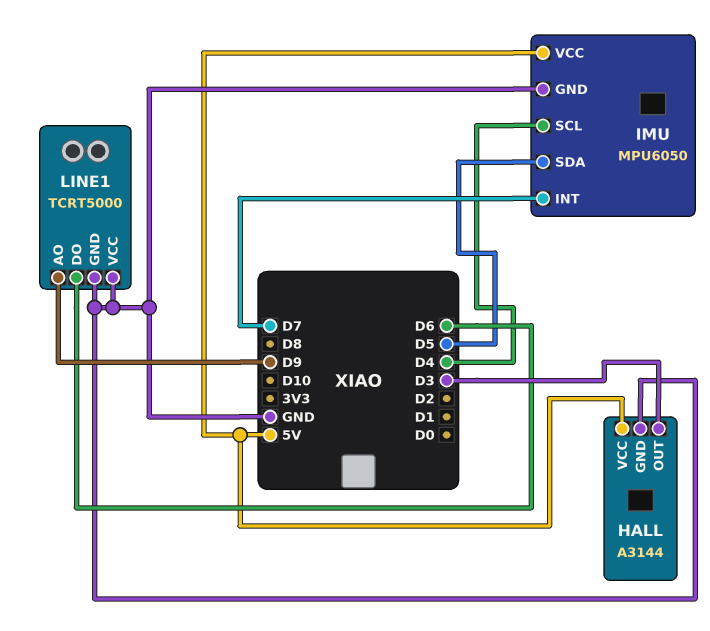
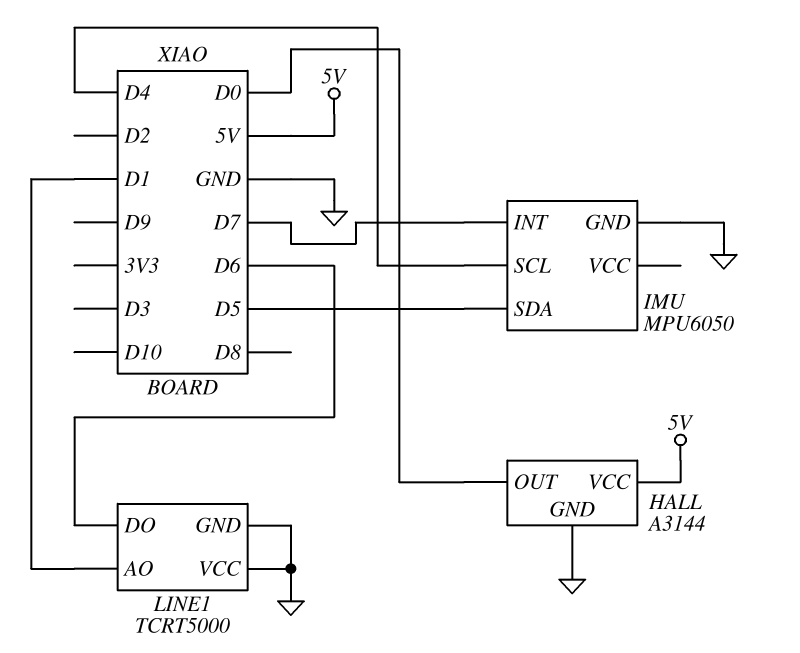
HALL pin OUT: D3 -> D0
IMU pin VCC: 5V -> none
LINE1 pin AO: D9 -> D1

